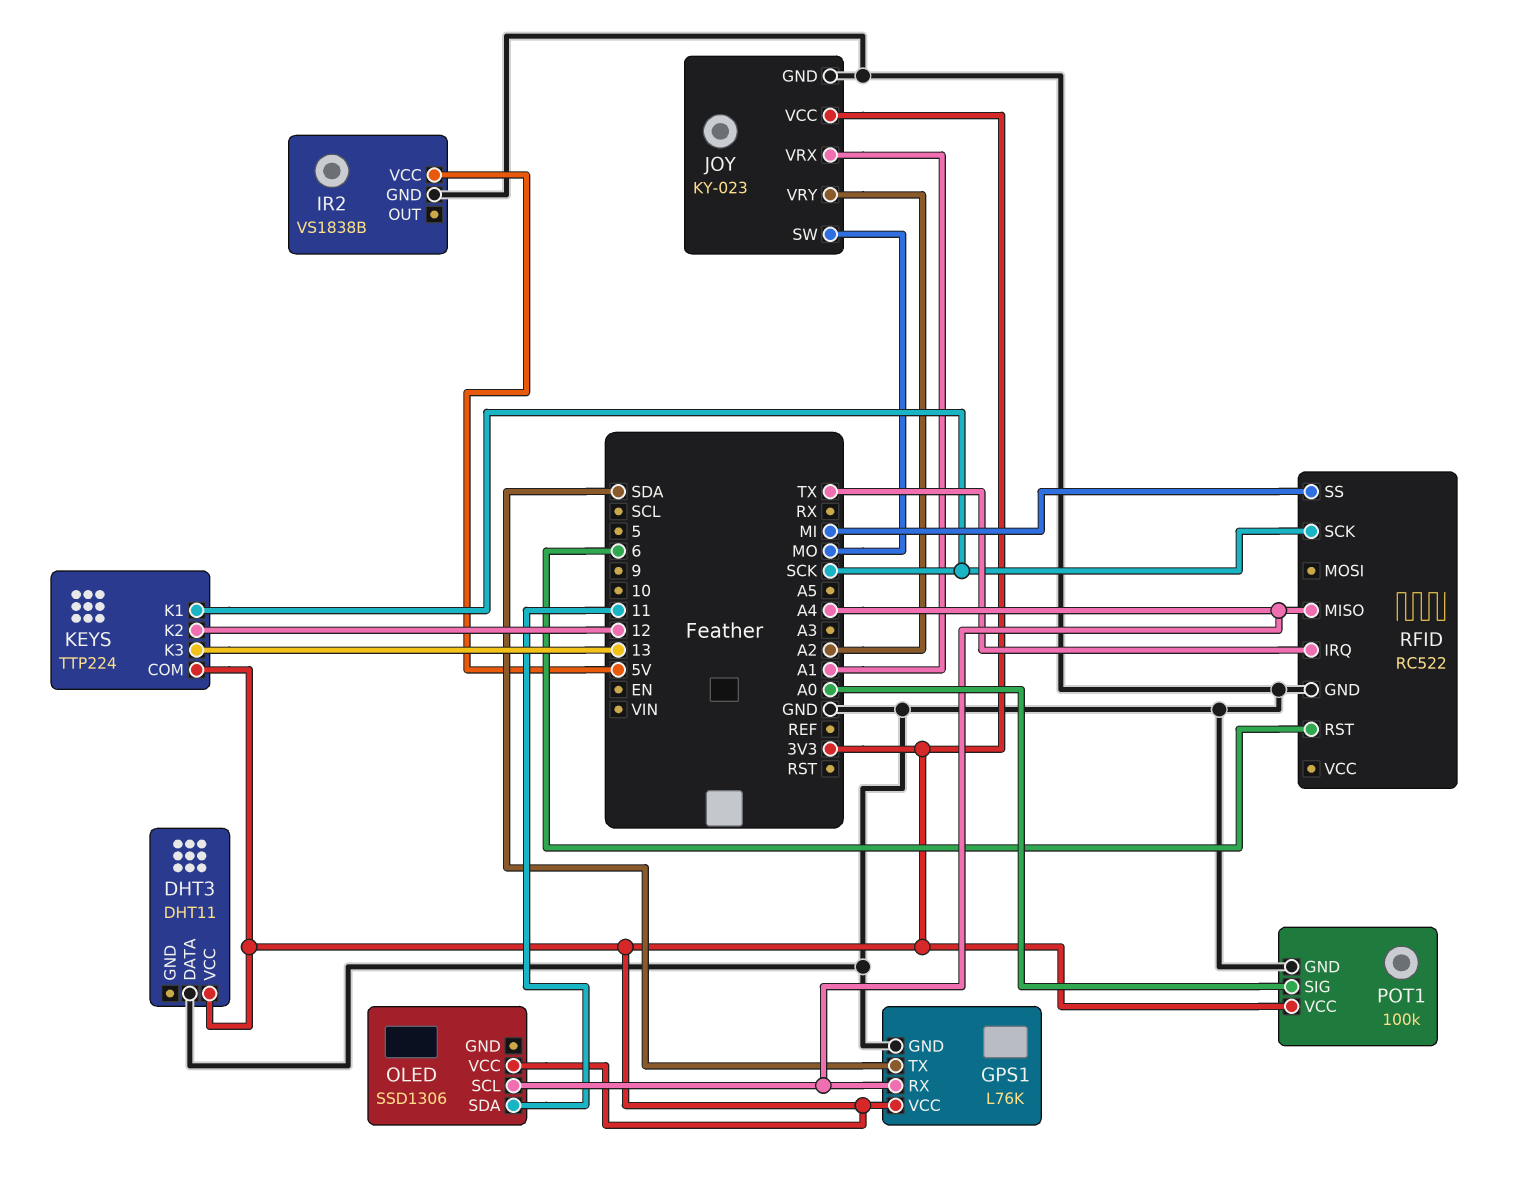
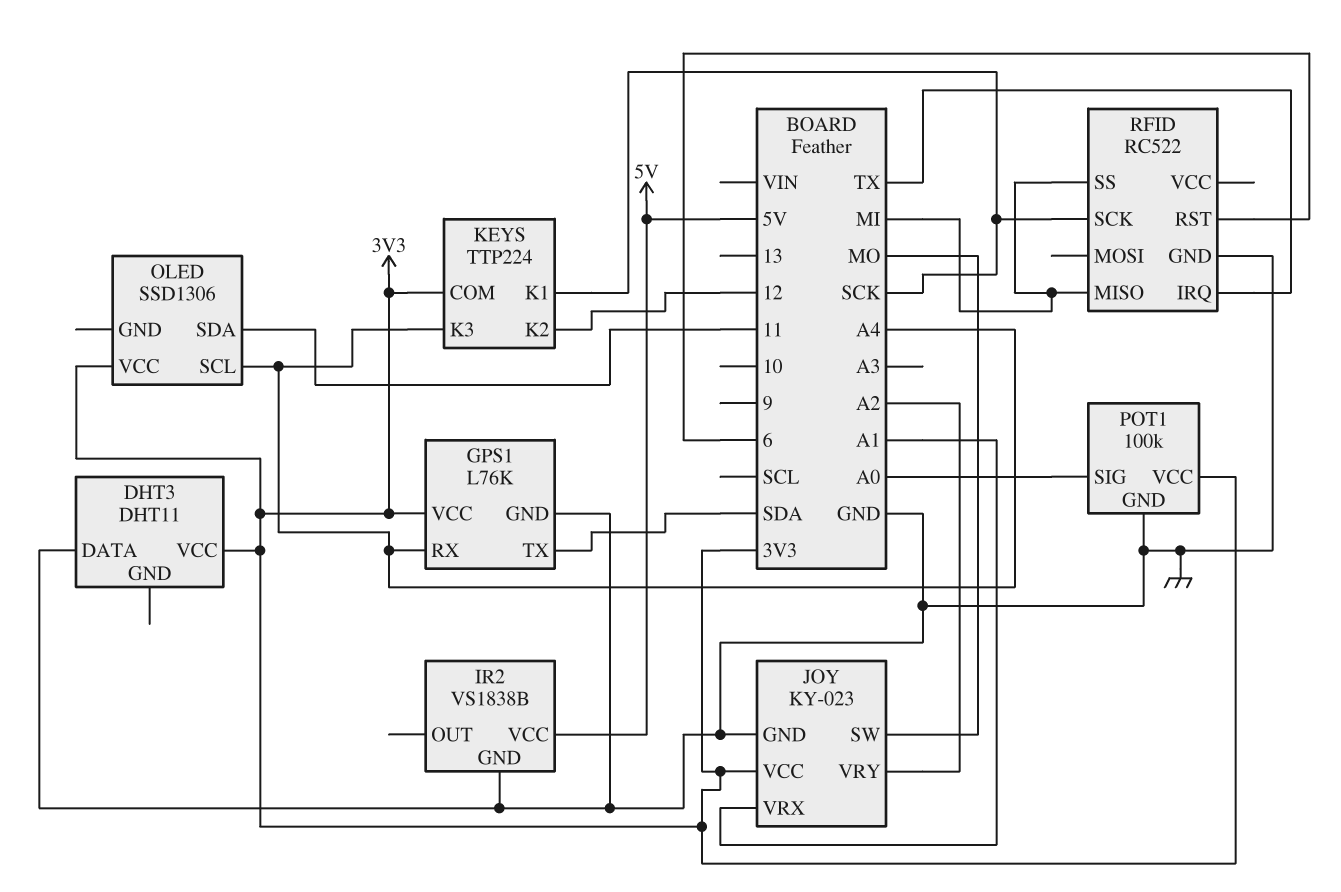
KEYS pin K3: 13 -> A4
RFID pin MISO: A4 -> MI

